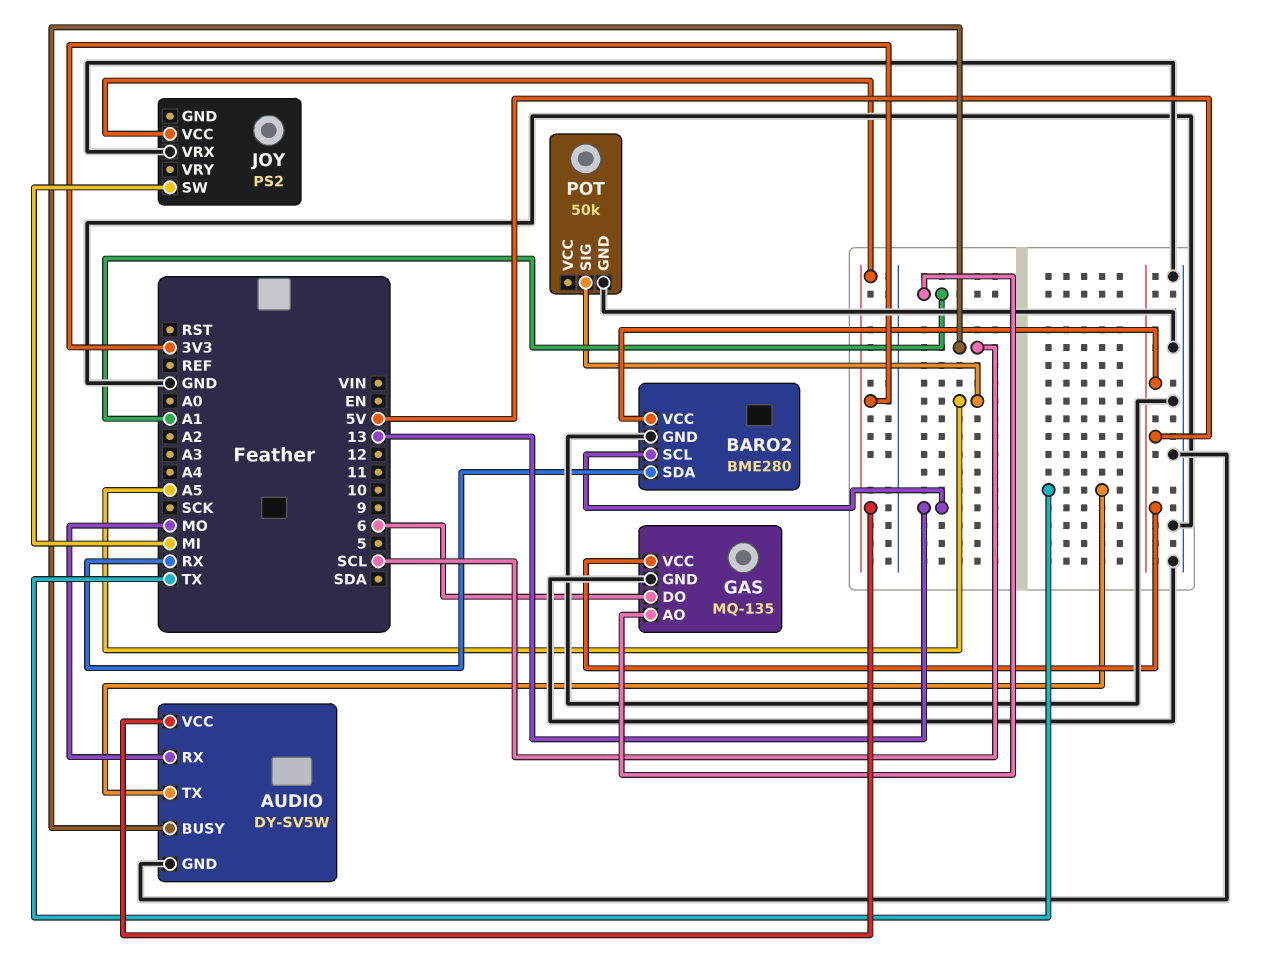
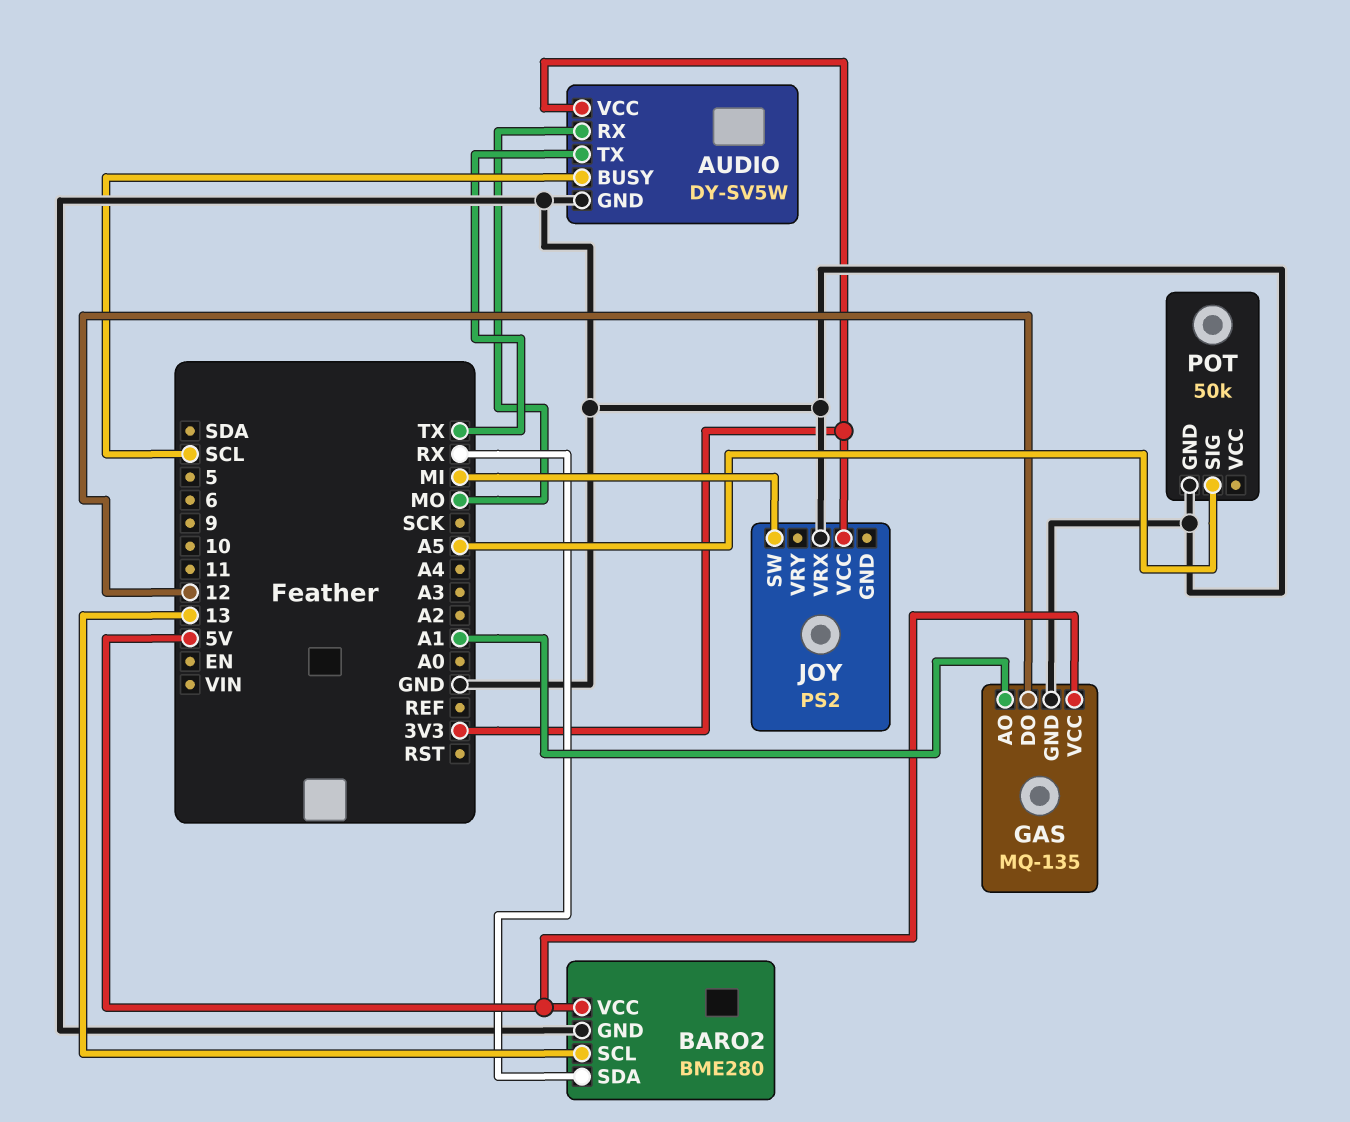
GAS pin DO: 6 -> 12

